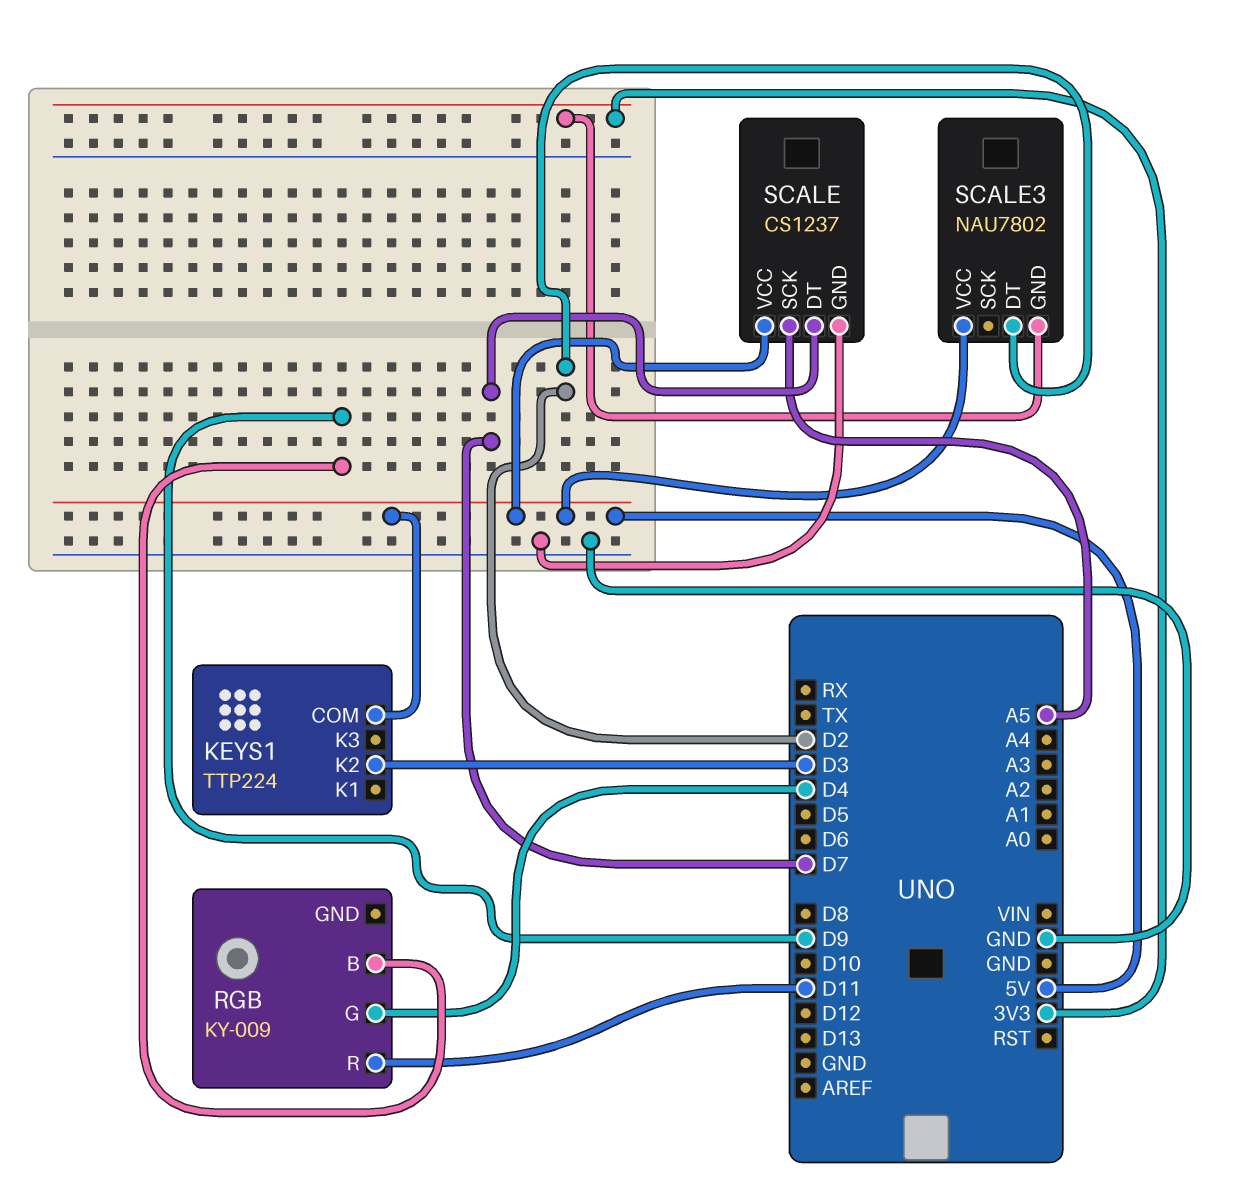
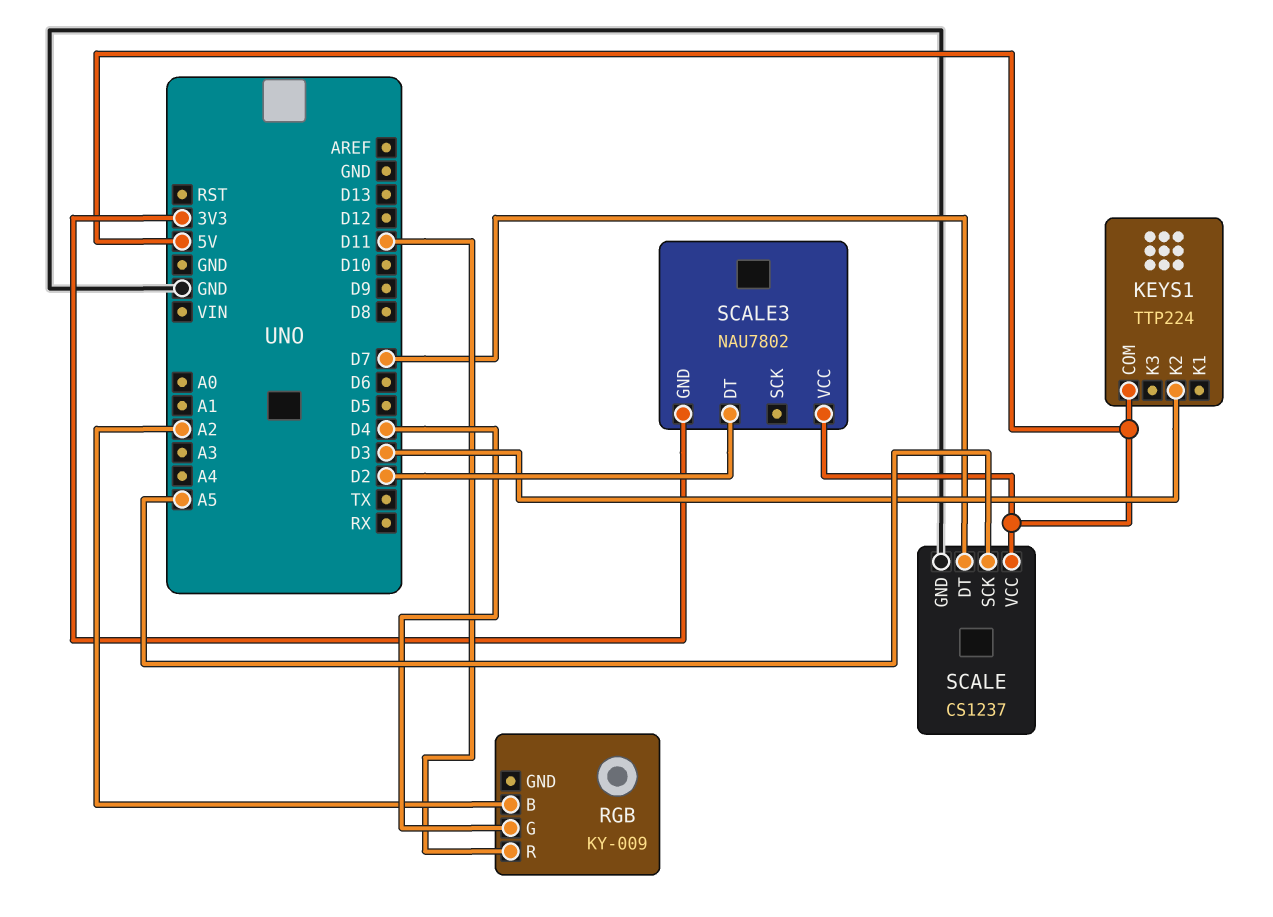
RGB pin B: D9 -> A2

